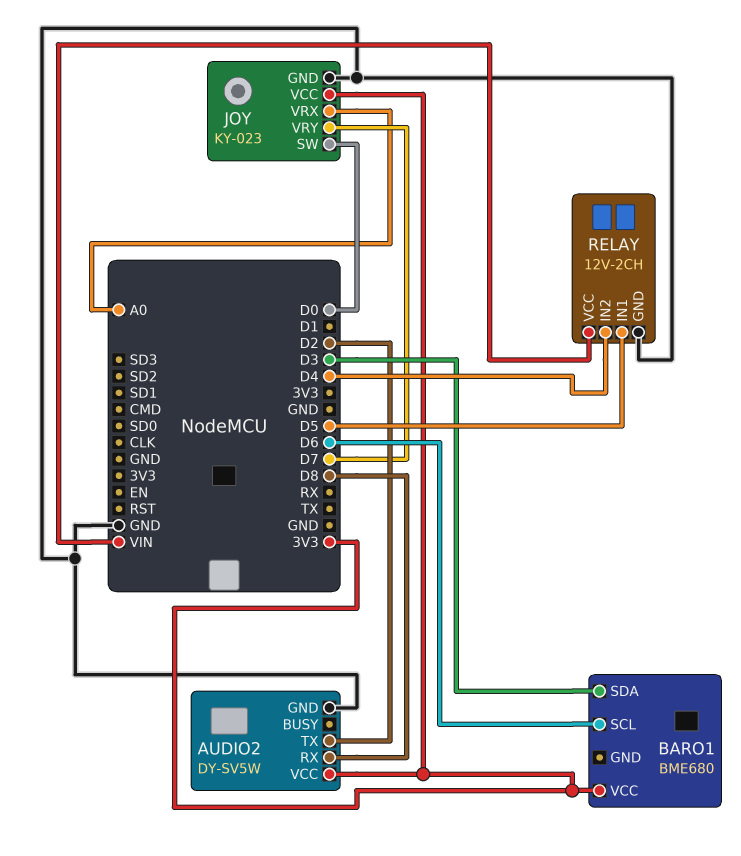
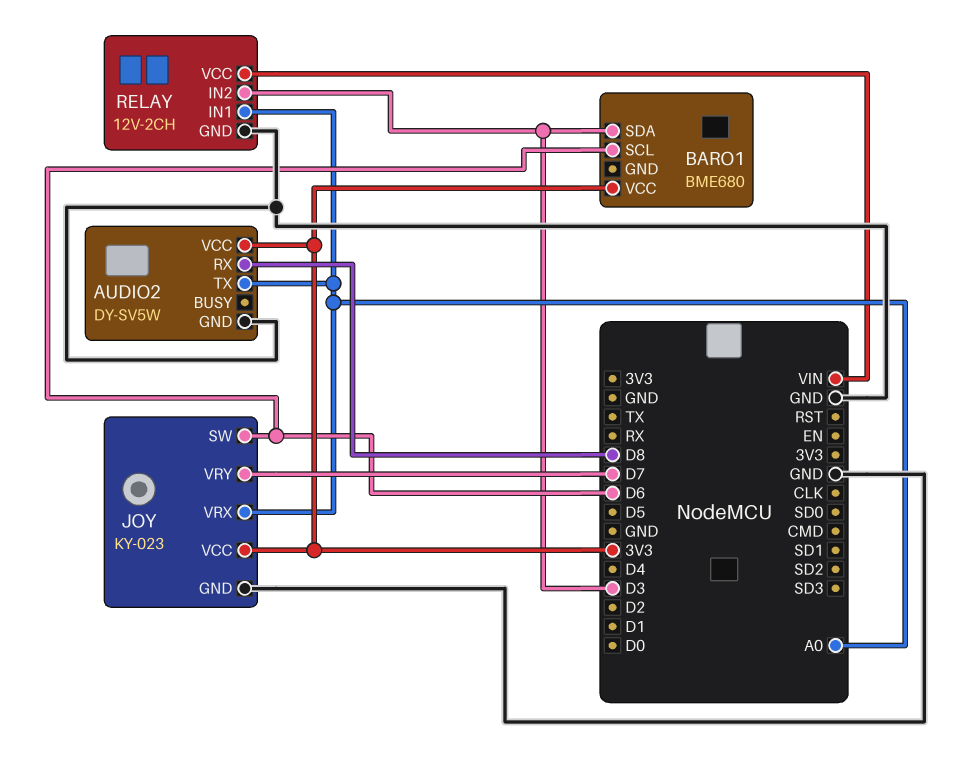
AUDIO2 pin TX: D2 -> A0
JOY pin SW: D0 -> D6
RELAY pin IN1: D5 -> A0
RELAY pin IN2: D4 -> D3

